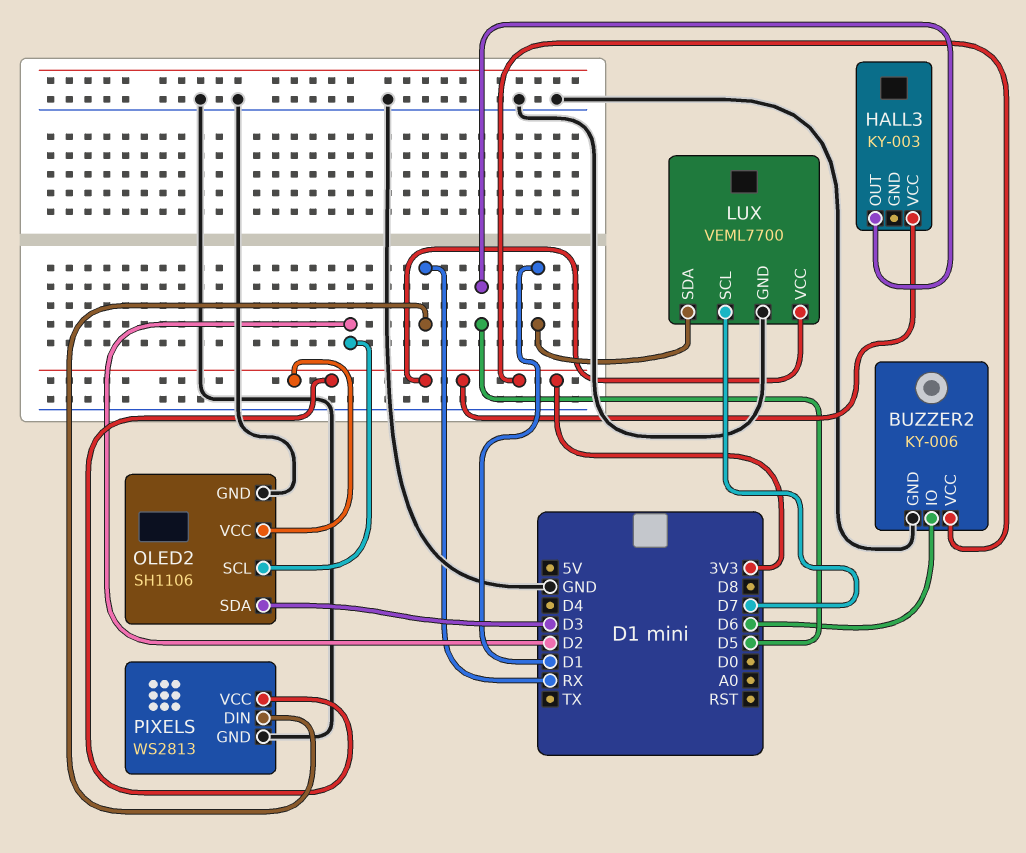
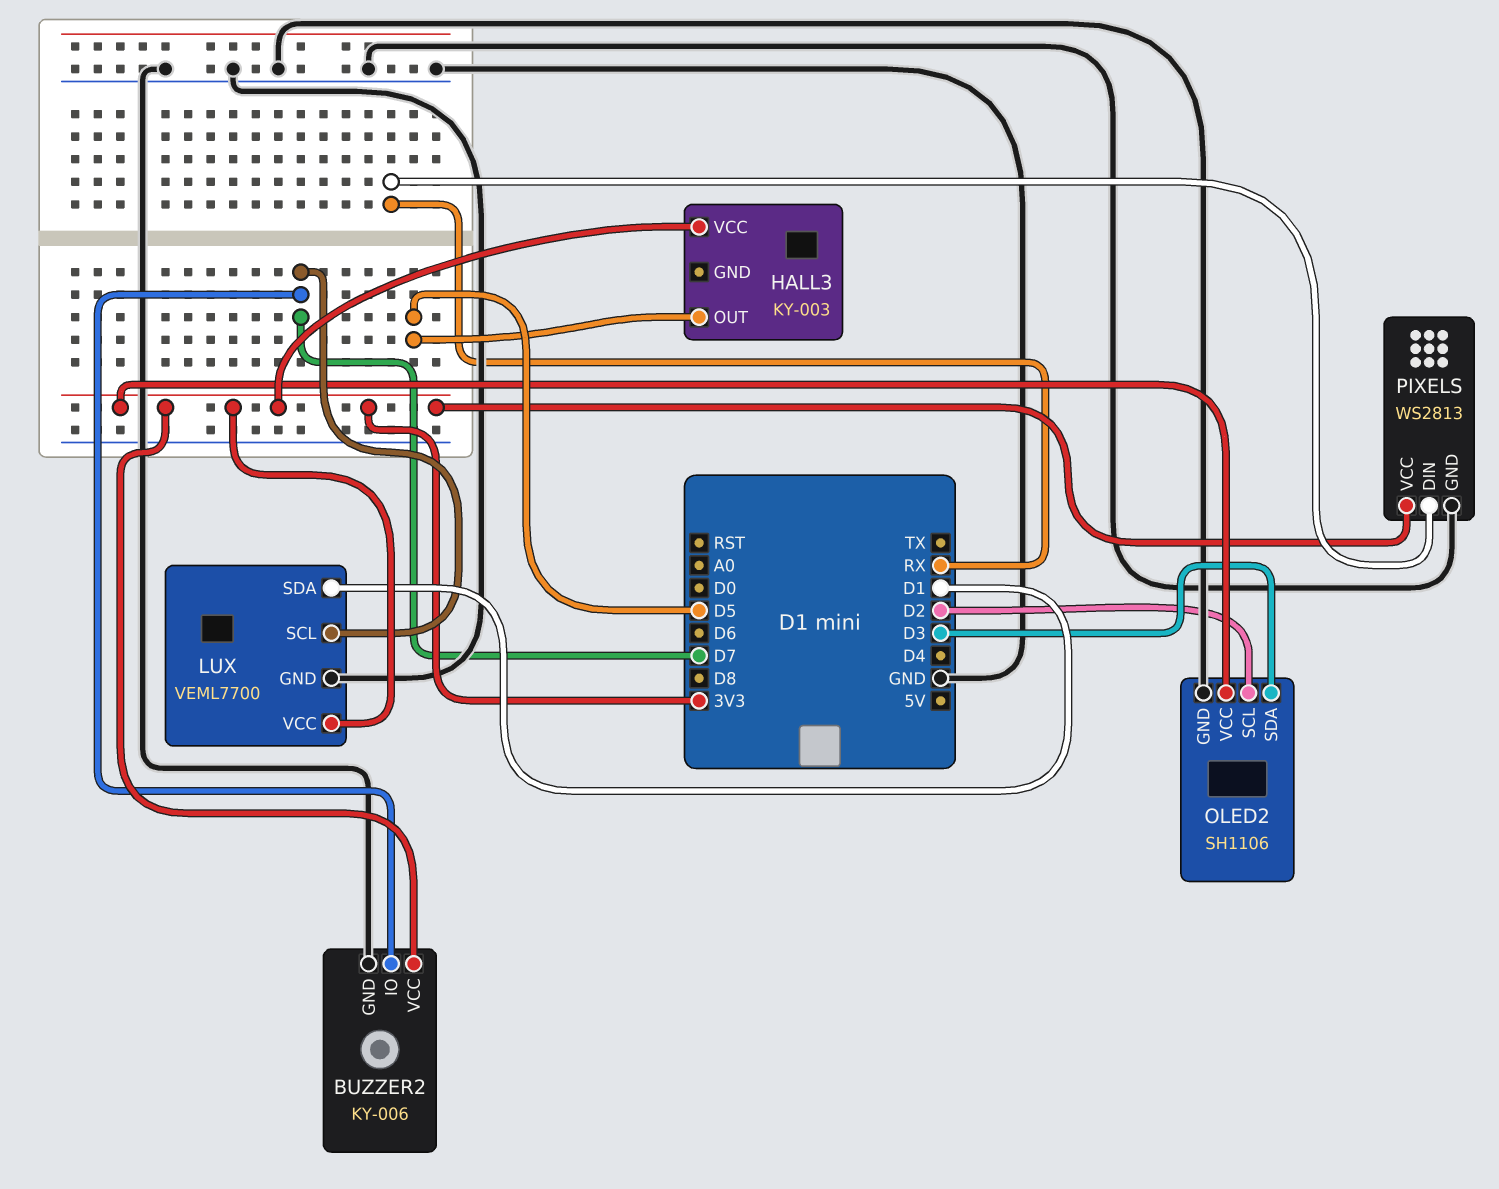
BUZZER2 pin IO: D6 -> D7

